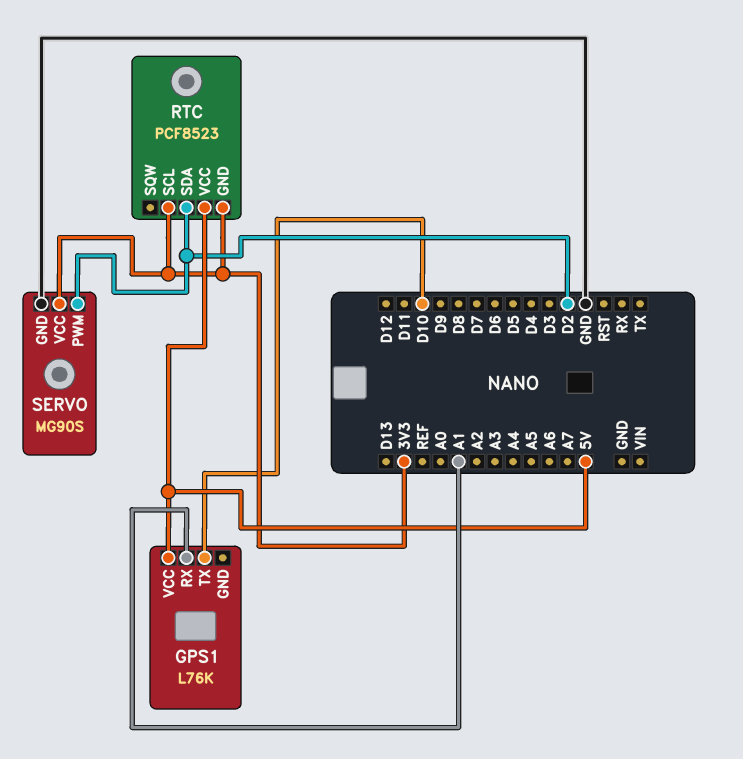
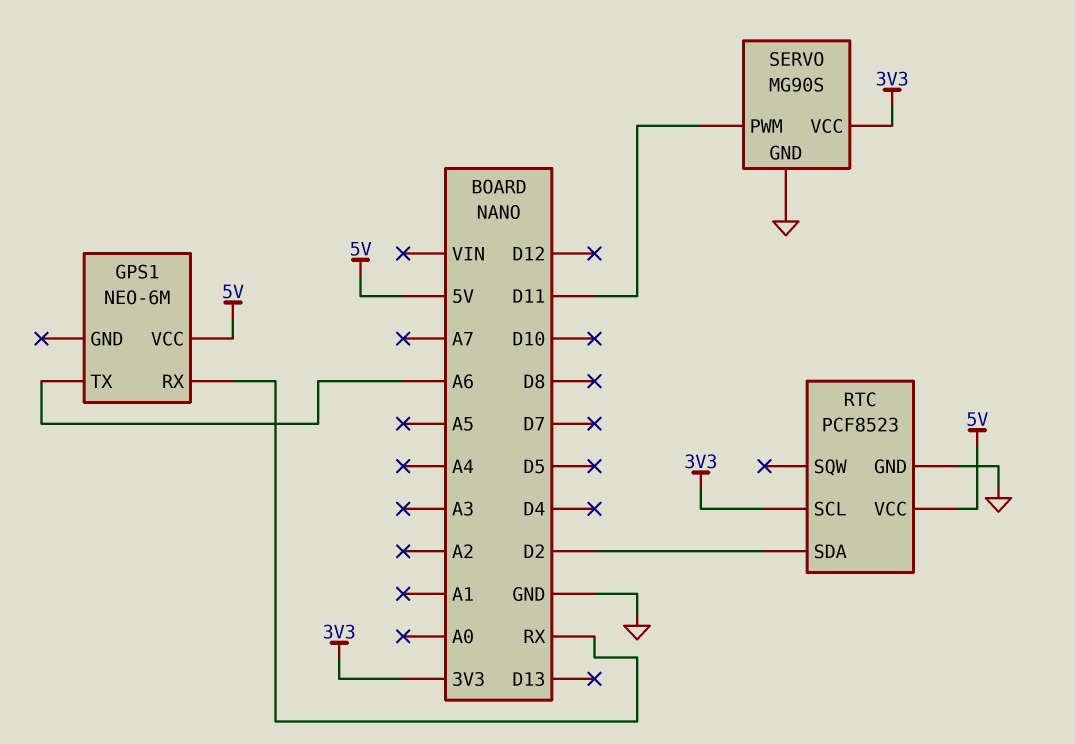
GPS1: L76K -> NEO-6M
GPS1 pin RX: A1 -> RX
GPS1 pin TX: D10 -> A6
RTC pin GND: 3V3 -> GND
SERVO pin PWM: D2 -> D11

